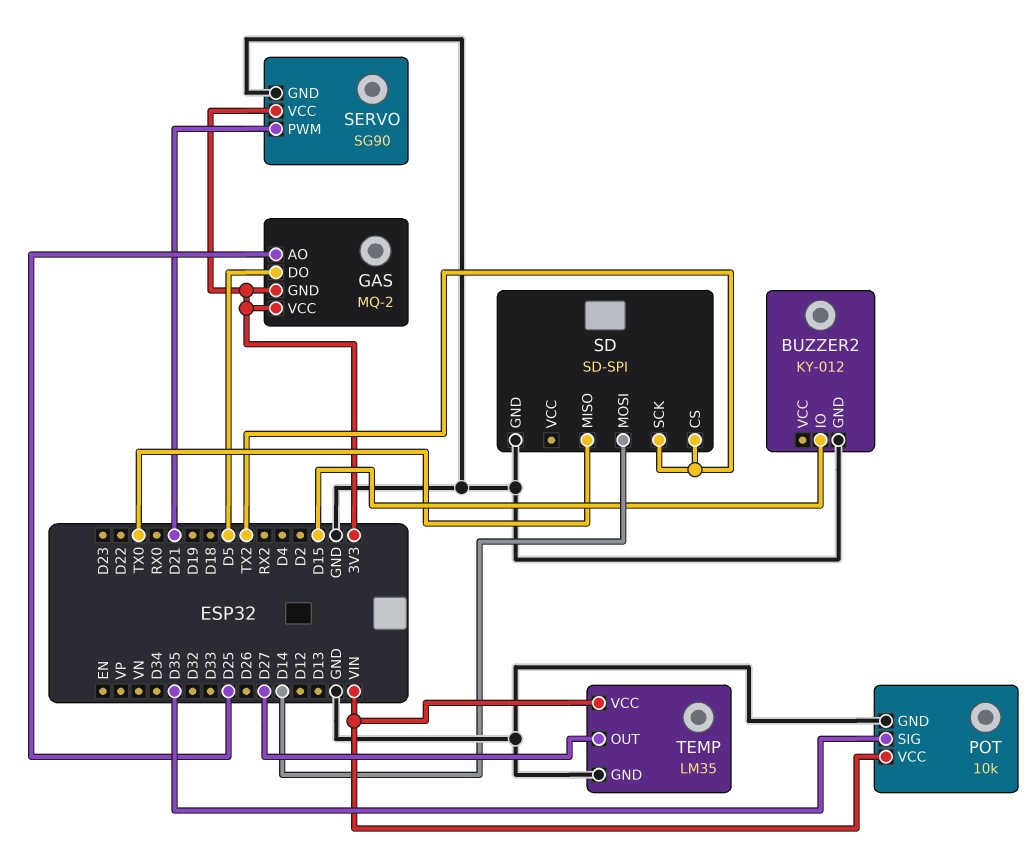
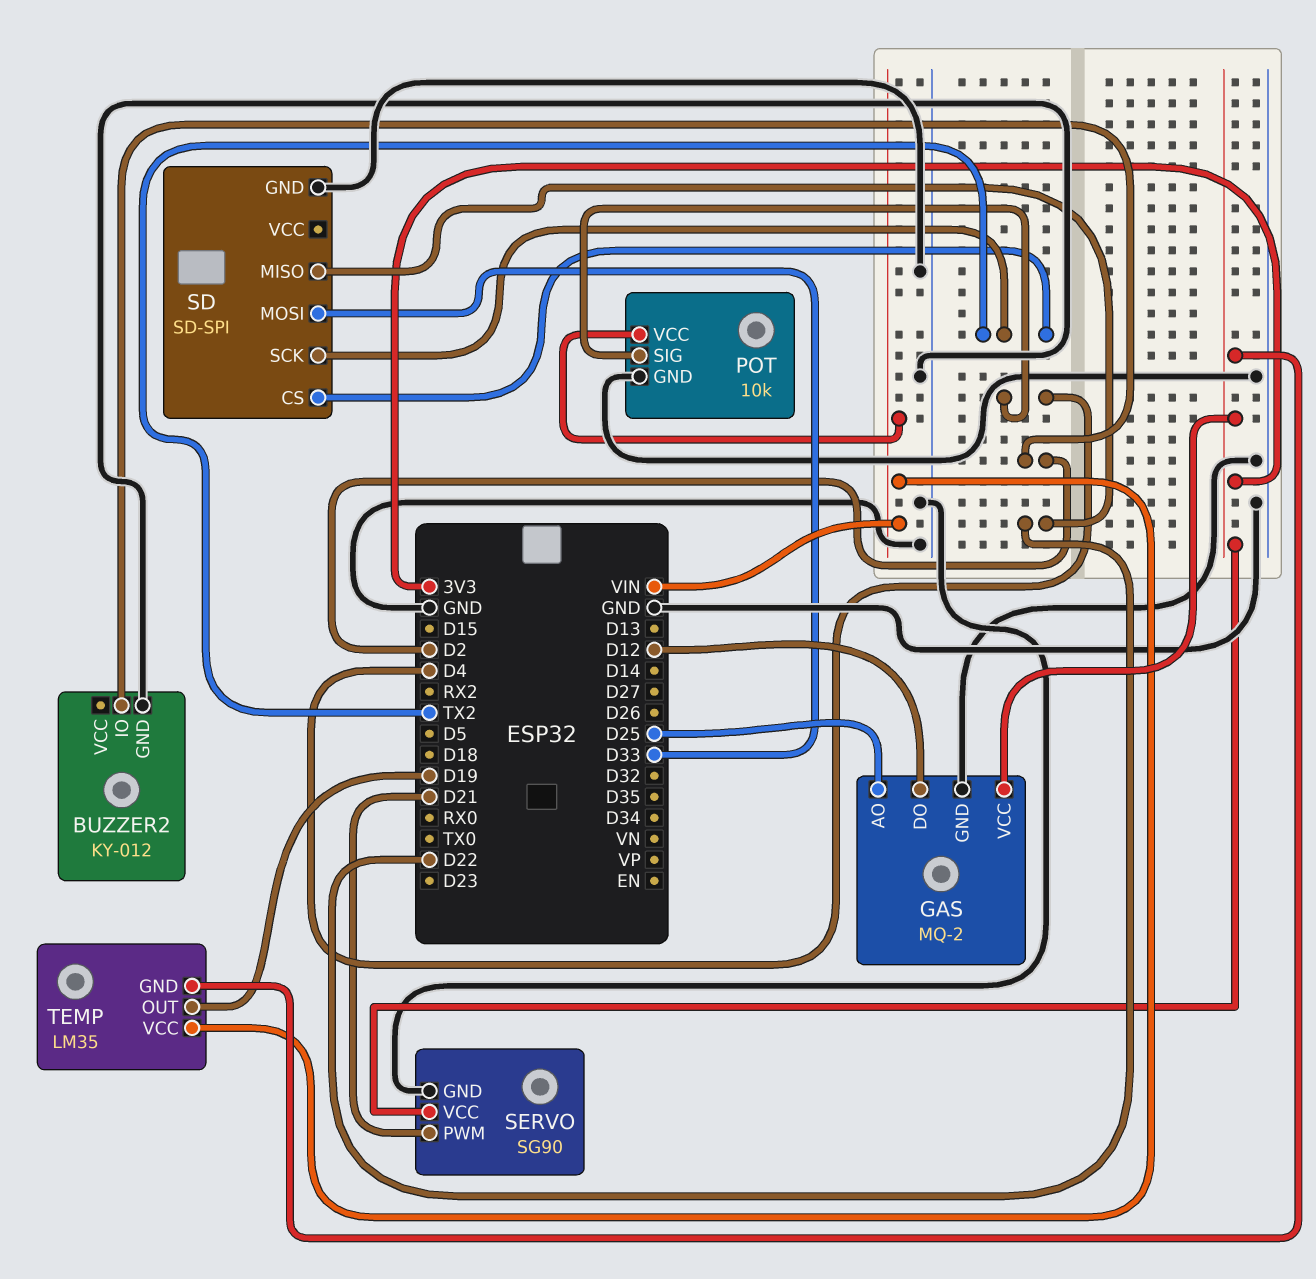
BUZZER2 pin IO: D15 -> D2
GAS pin DO: D5 -> D12
GAS pin GND: 3V3 -> GND
POT pin SIG: D35 -> D4
SD pin MISO: TX0 -> D22
SD pin MOSI: D14 -> D33
TEMP pin GND: GND -> 3V3
TEMP pin OUT: D27 -> D19

